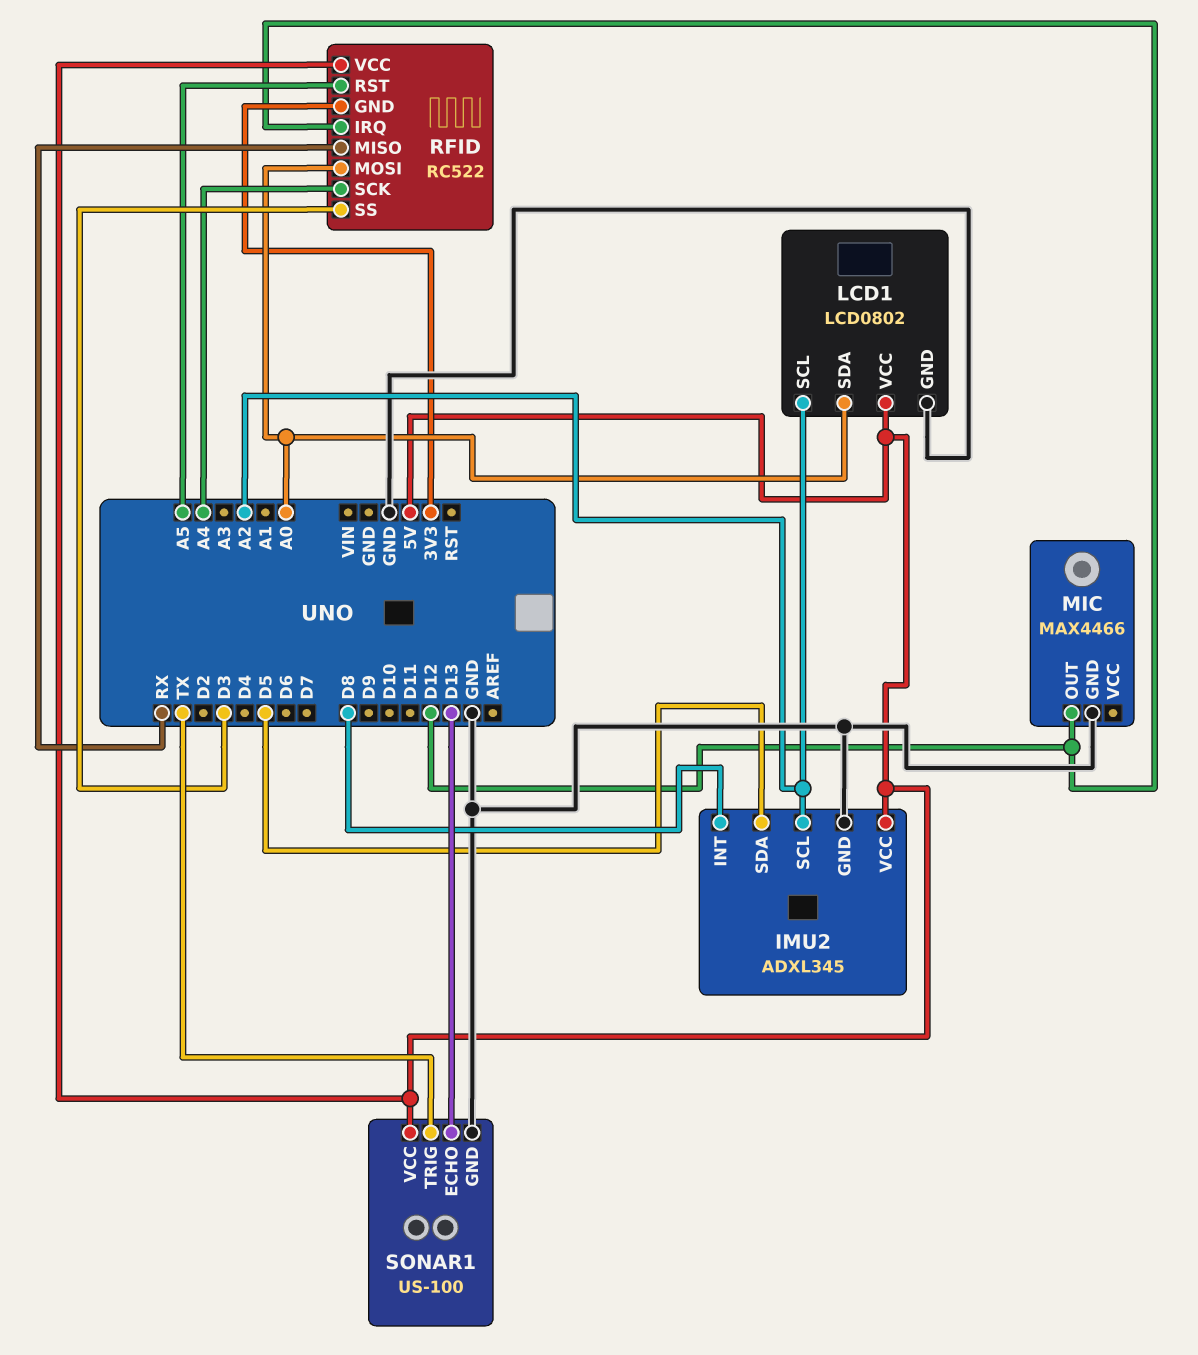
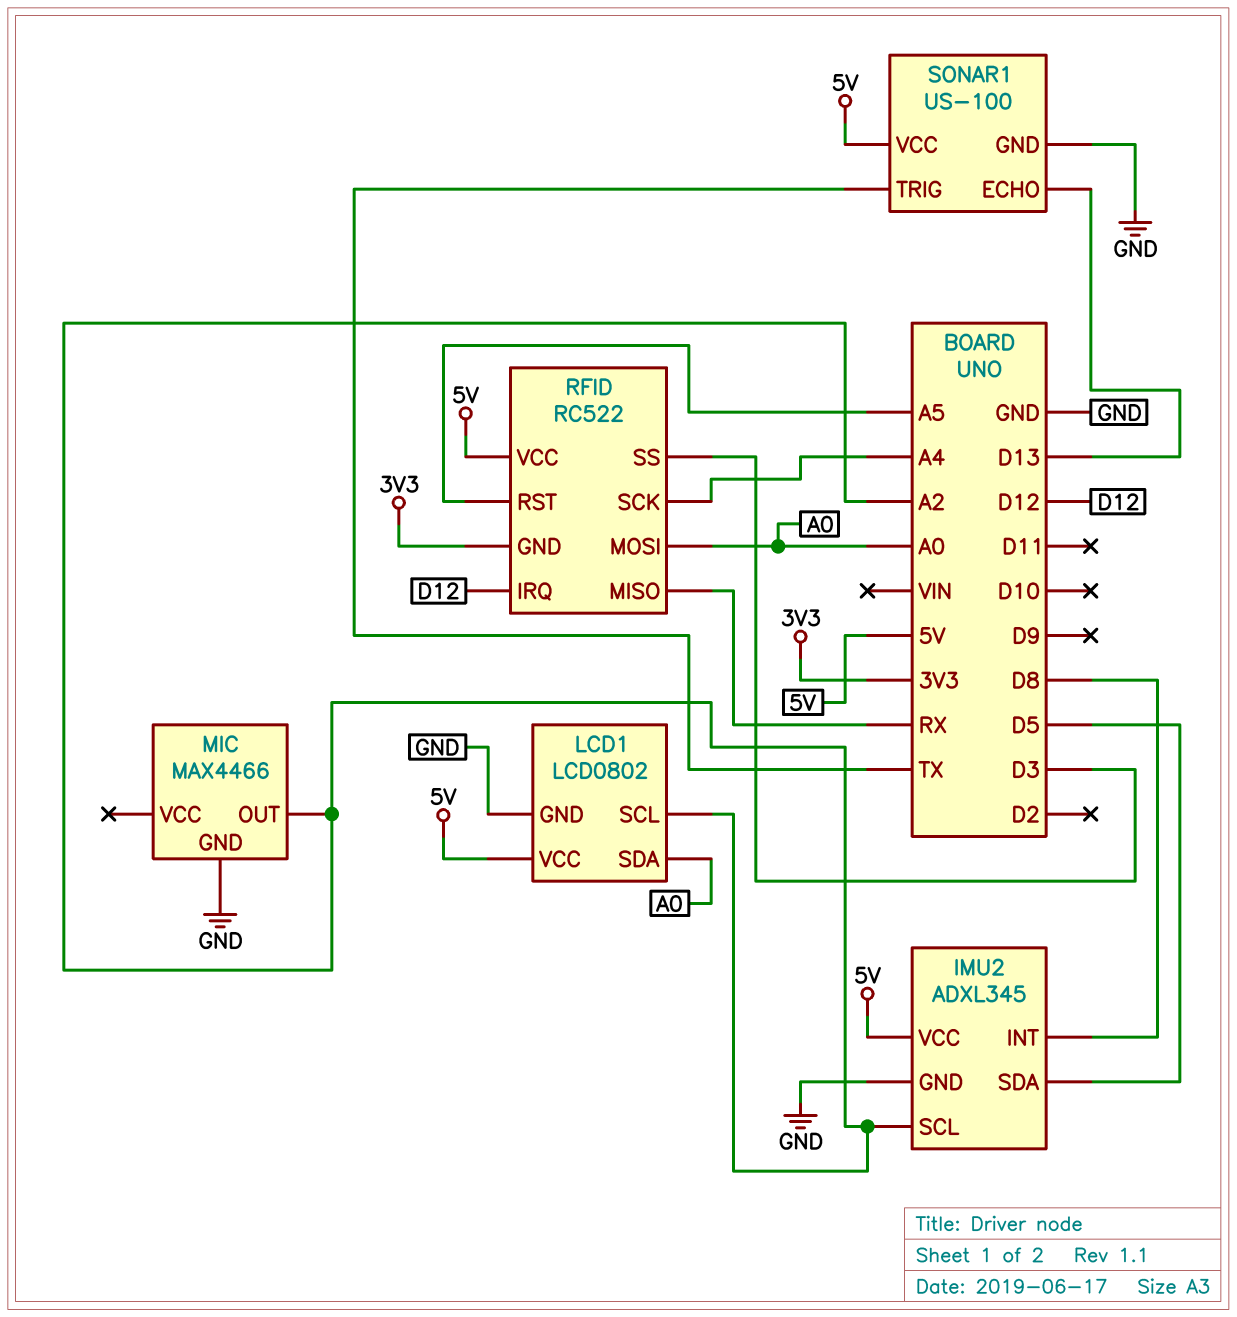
MIC pin OUT: D12 -> A2

